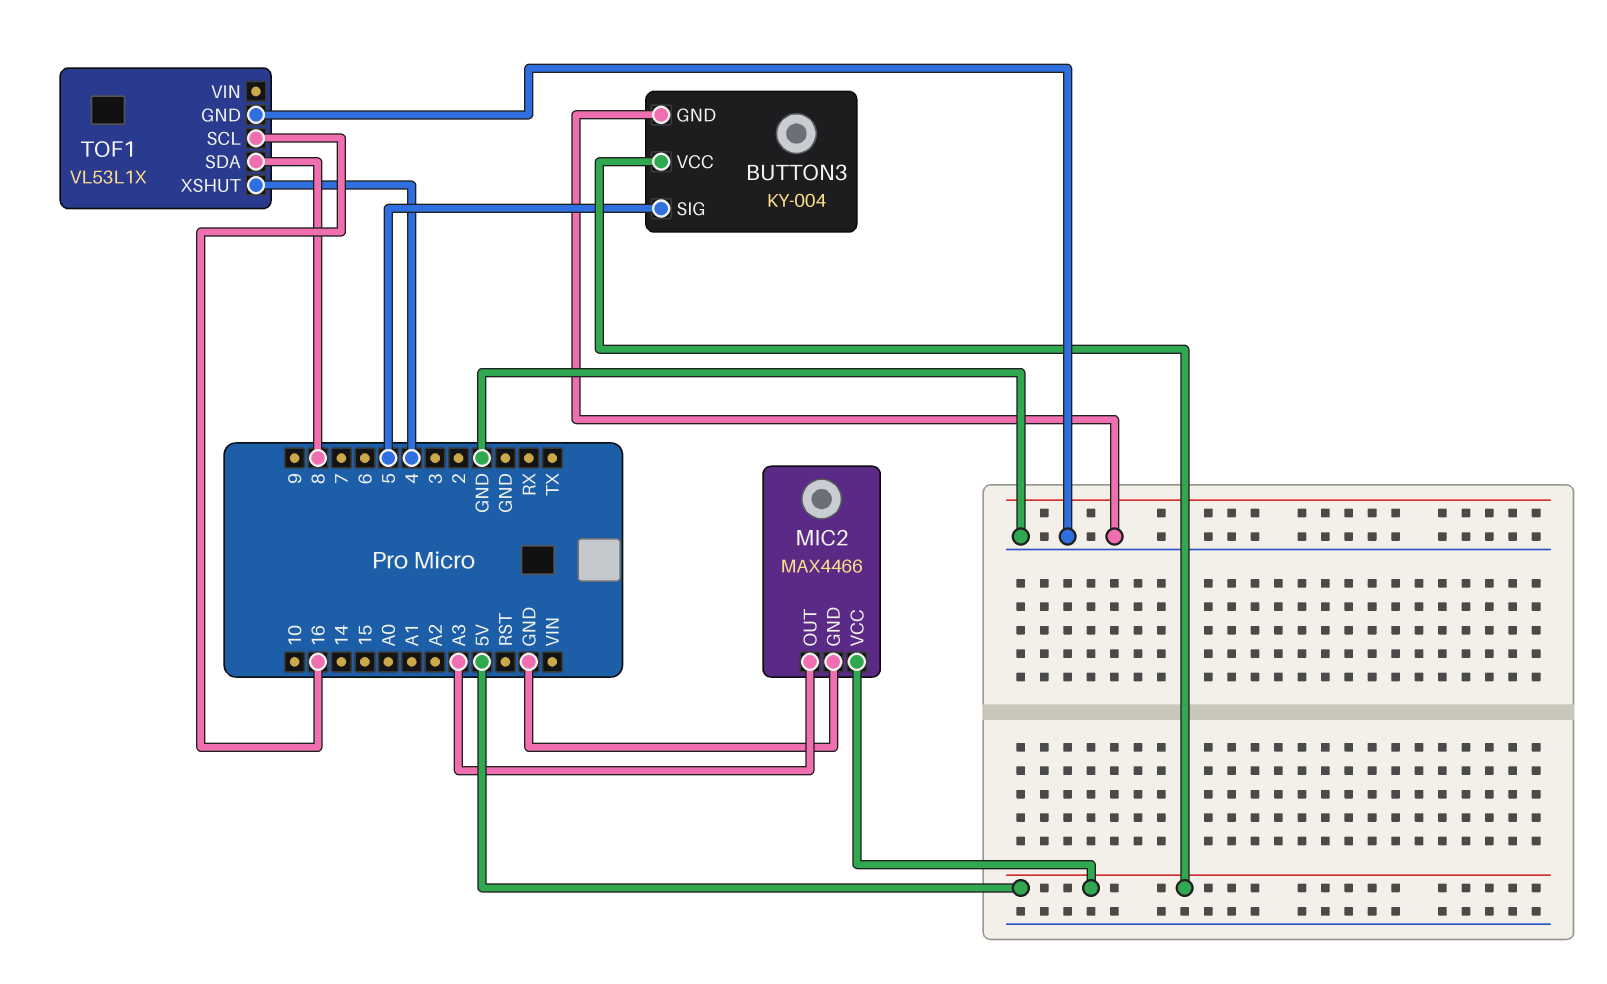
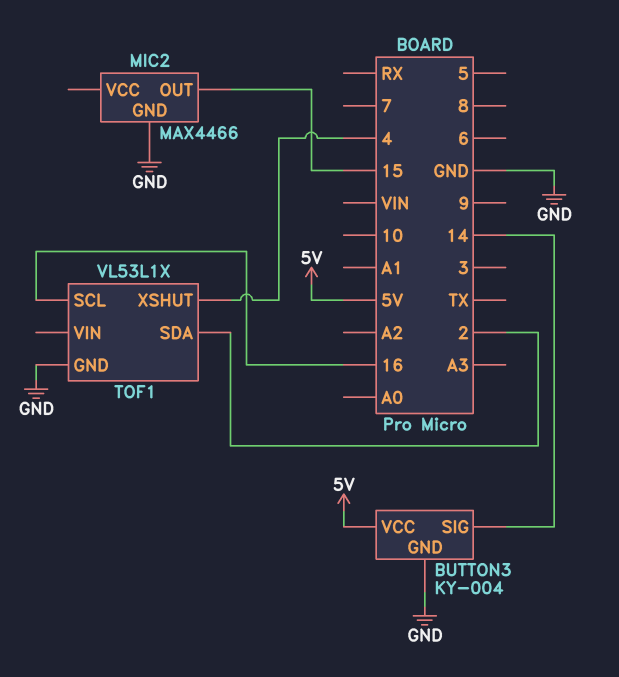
BUTTON3 pin SIG: 5 -> 14
MIC2 pin OUT: A3 -> 15
MIC2 pin VCC: 5V -> none
TOF1 pin SDA: 8 -> 2

